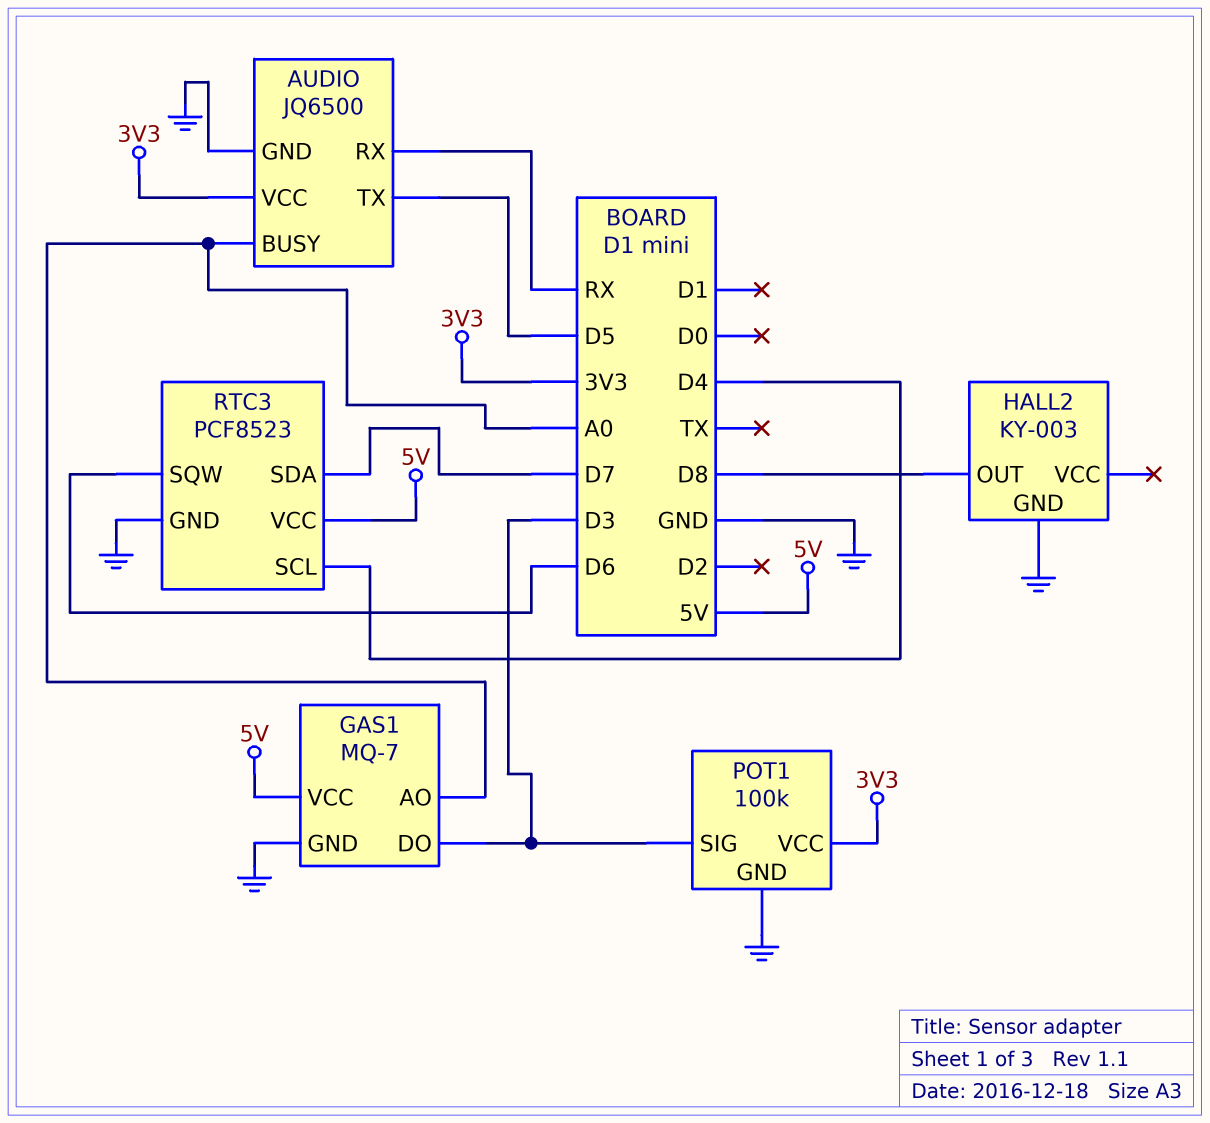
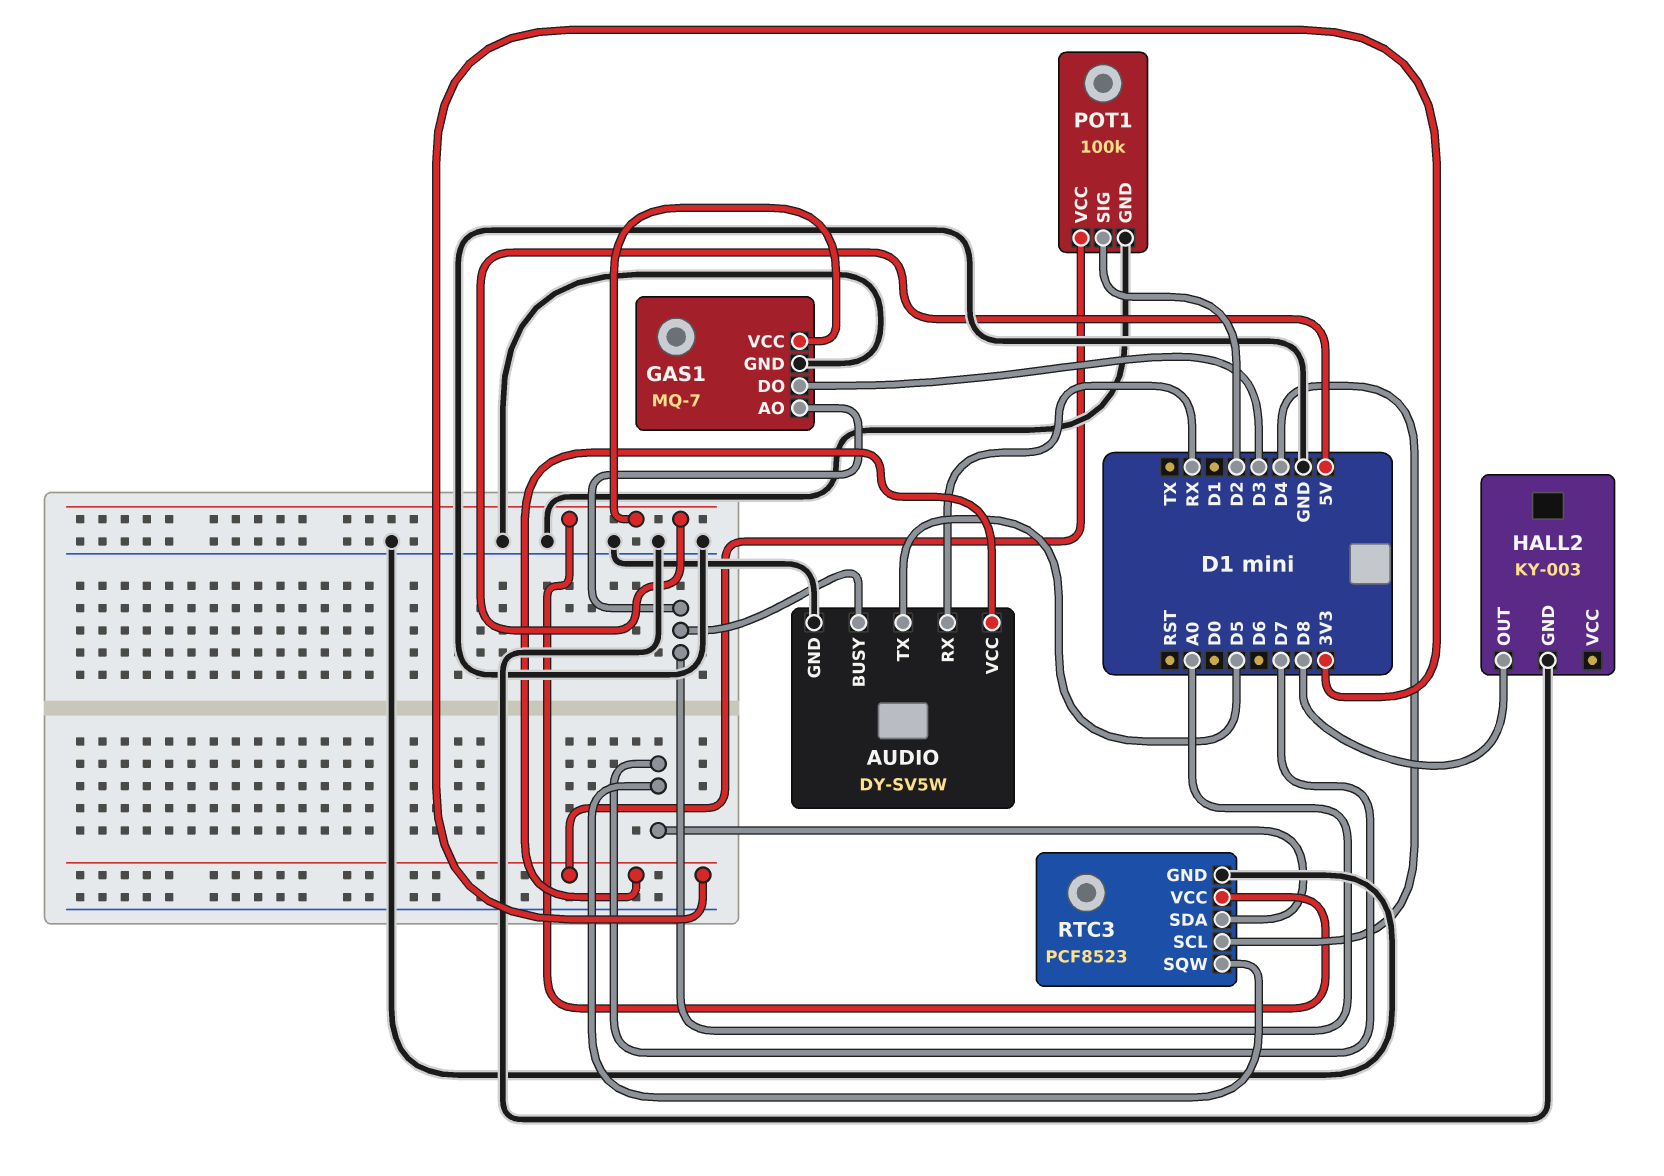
AUDIO: JQ6500 -> DY-SV5W
POT1 pin SIG: D3 -> D2
RTC3 pin SQW: D6 -> D7

